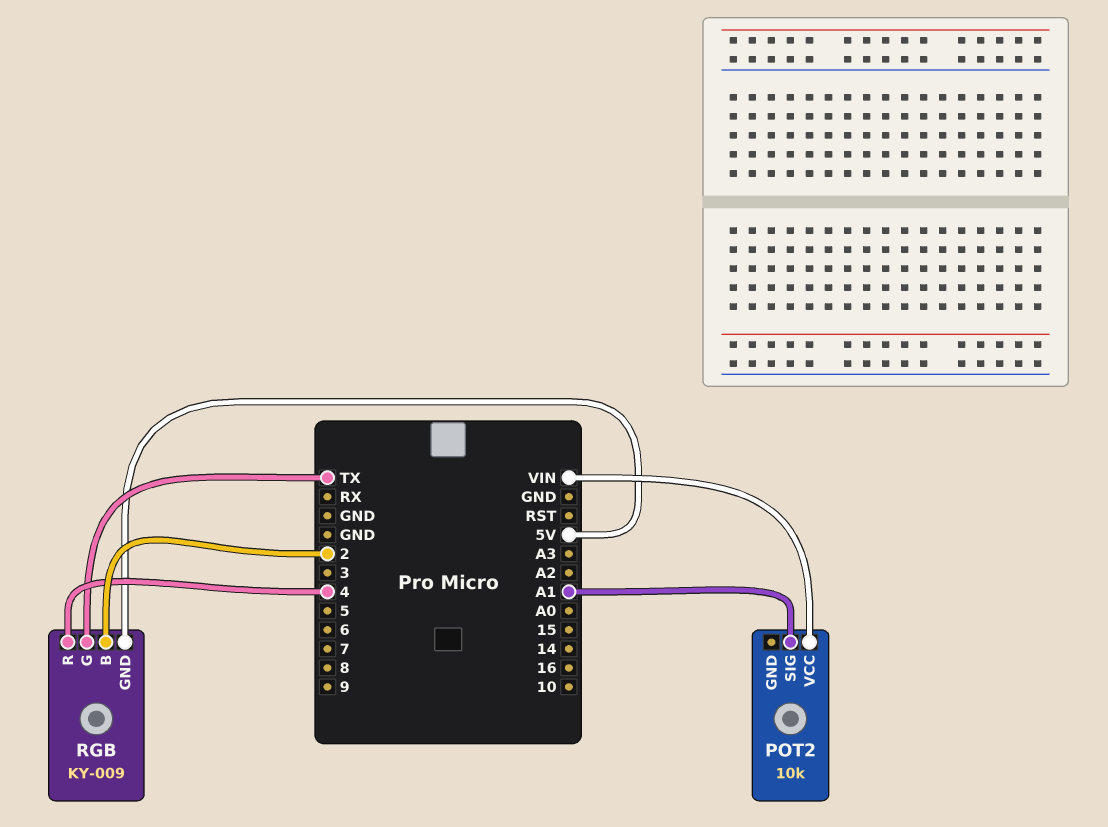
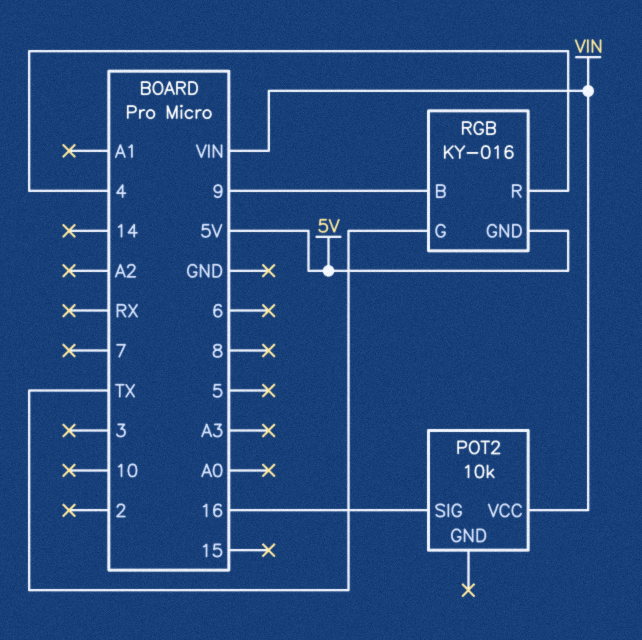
POT2 pin SIG: A1 -> 16
RGB: KY-009 -> KY-016
RGB pin B: 2 -> 9

